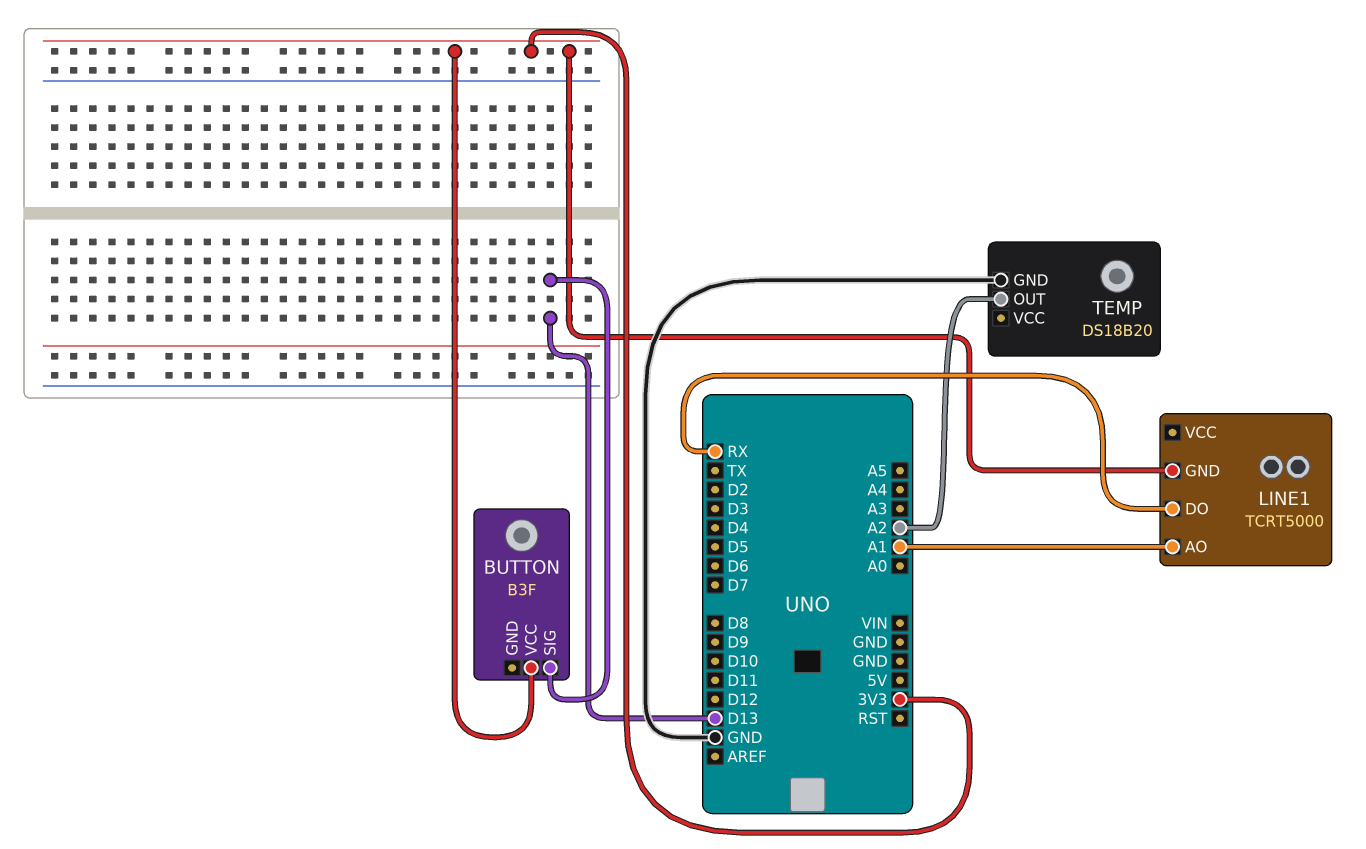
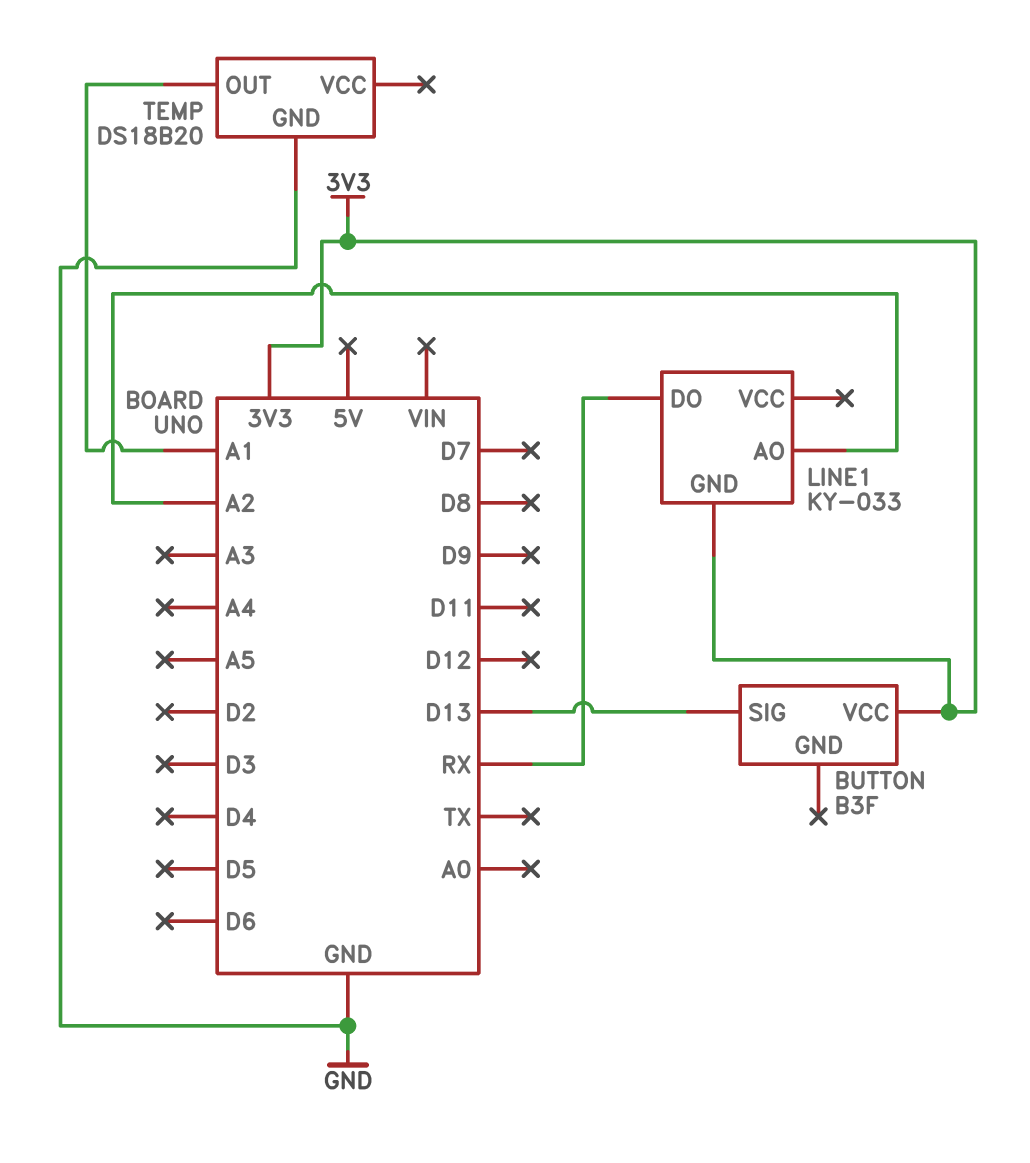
LINE1: TCRT5000 -> KY-033
LINE1 pin AO: A1 -> A2
TEMP pin OUT: A2 -> A1

